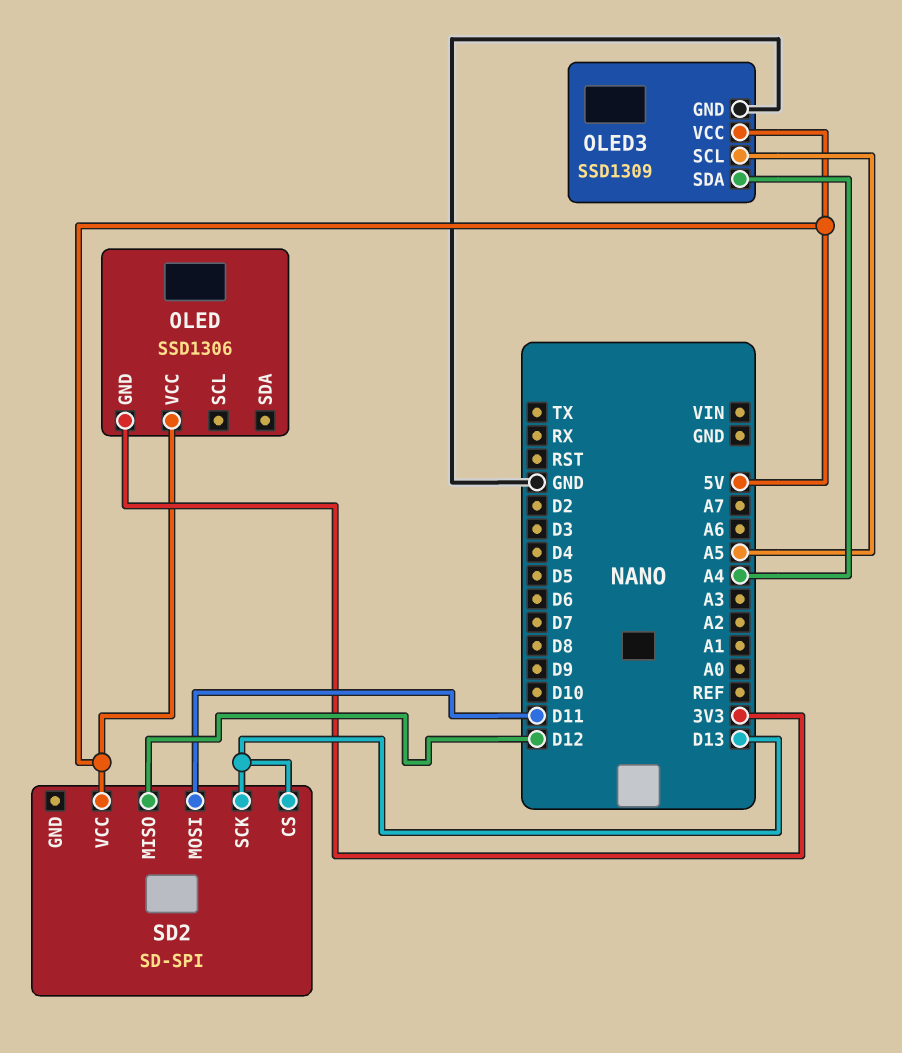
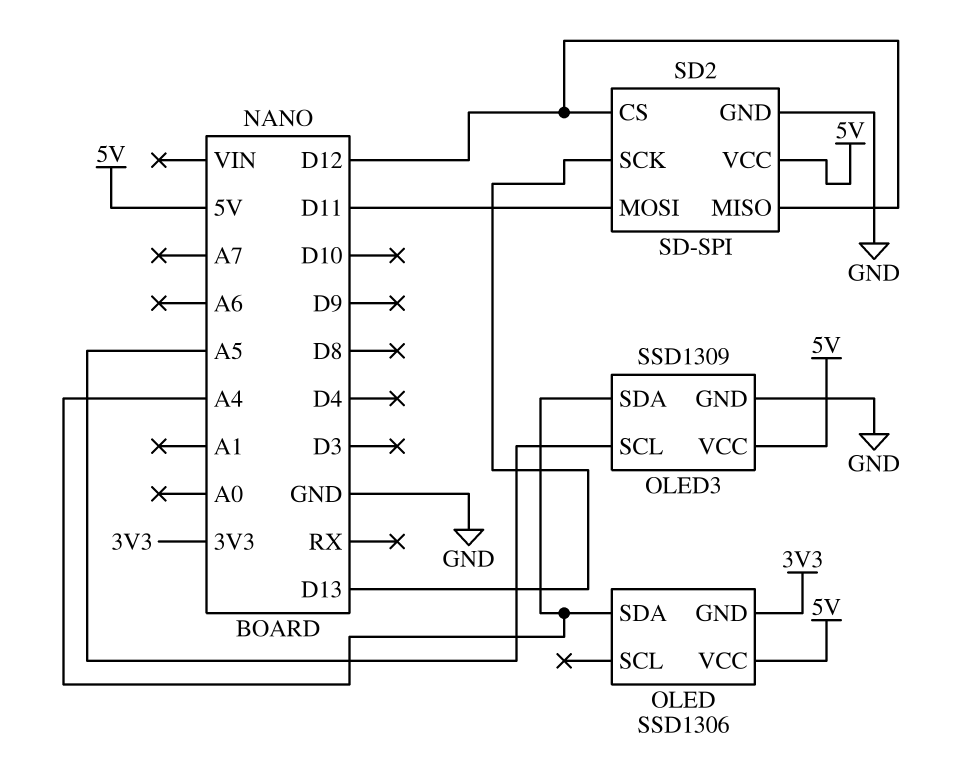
OLED pin SDA: none -> A4
SD2 pin CS: D13 -> D12
SD2 pin GND: none -> GND

